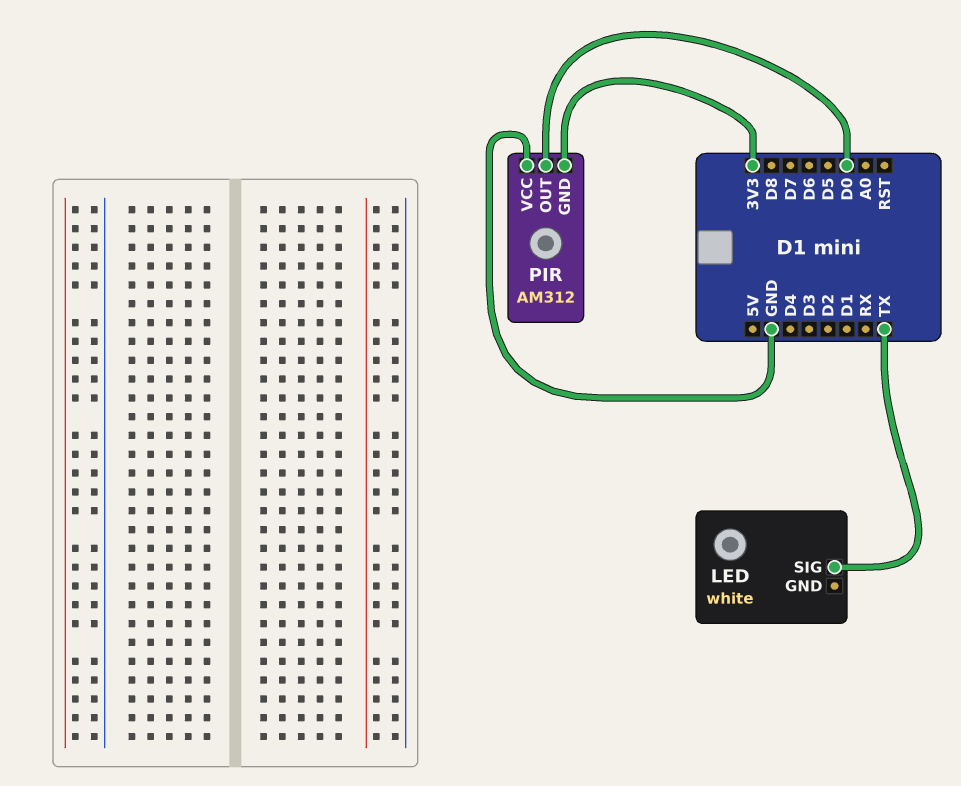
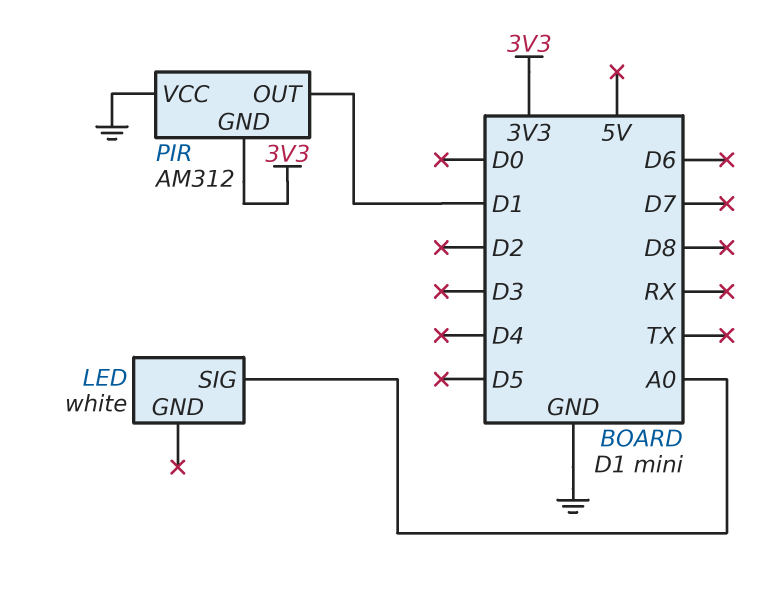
LED pin SIG: TX -> A0
PIR pin OUT: D0 -> D1

